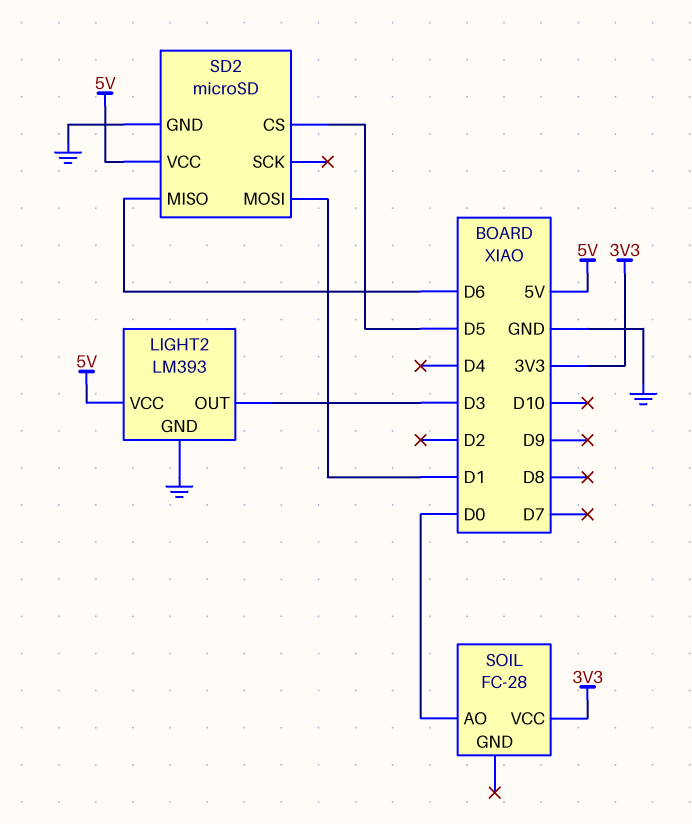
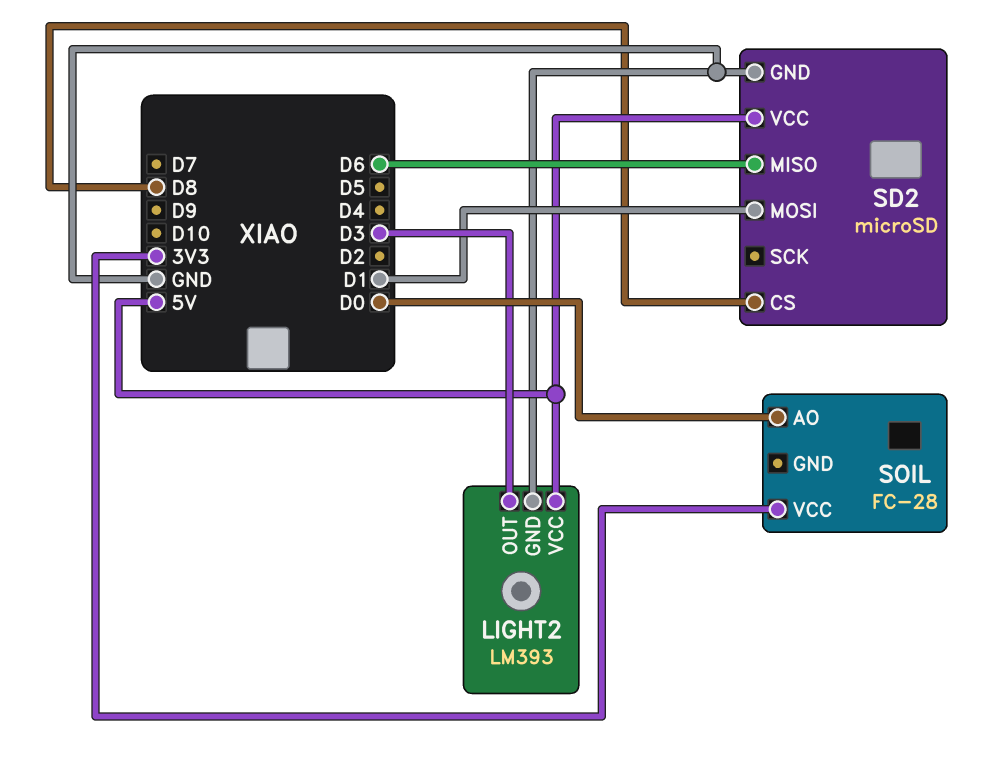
SD2 pin CS: D5 -> D8

